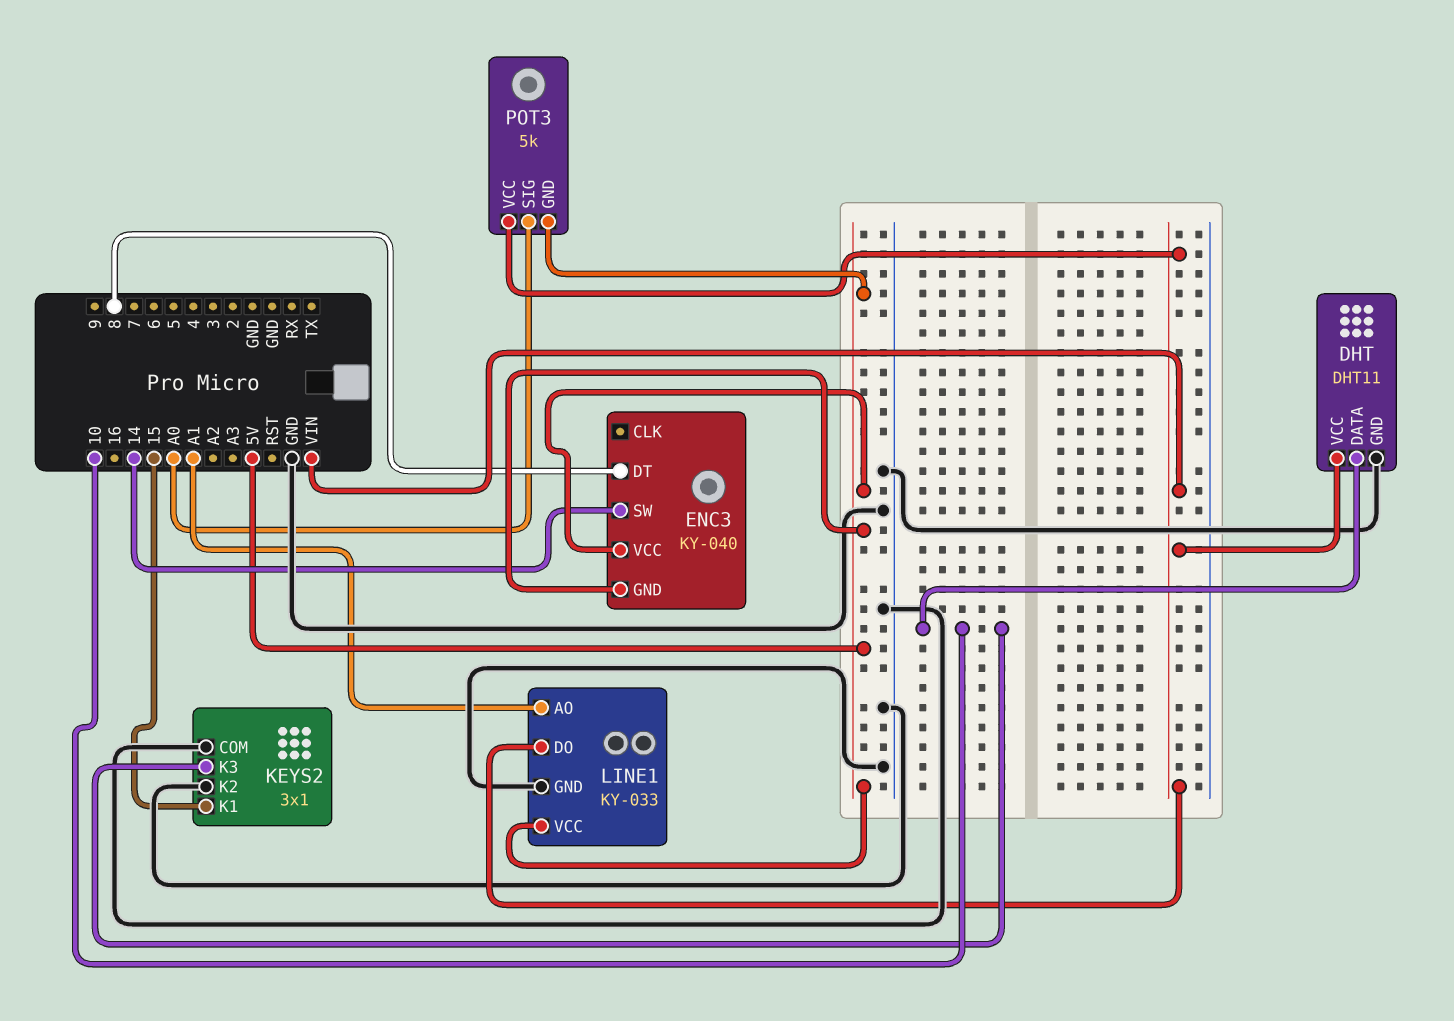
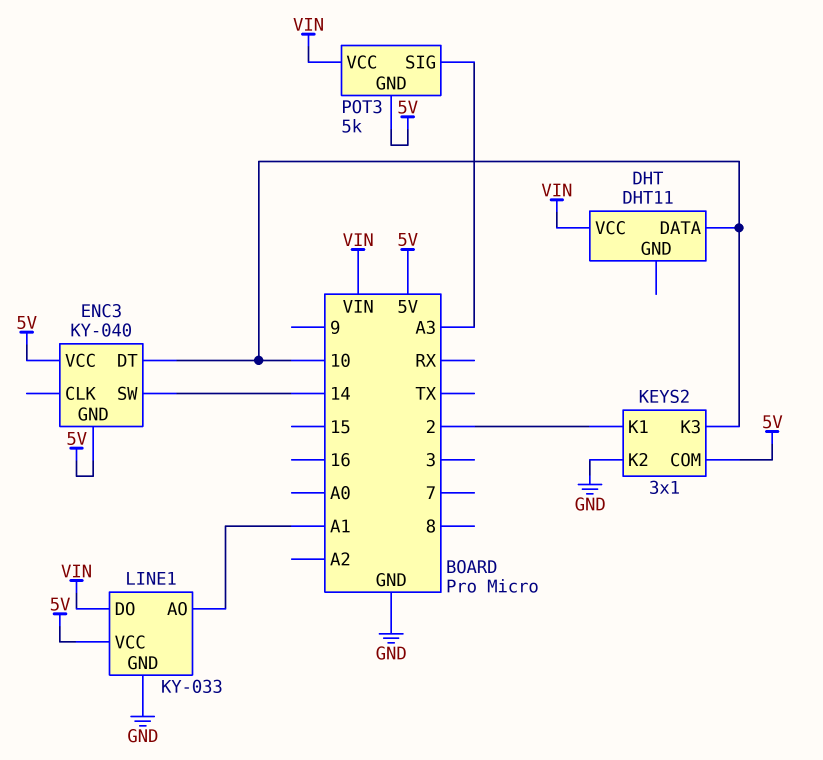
DHT pin GND: GND -> none
ENC3 pin DT: 8 -> 10
KEYS2 pin COM: GND -> 5V
KEYS2 pin K1: 15 -> 2
POT3 pin SIG: A0 -> A3

